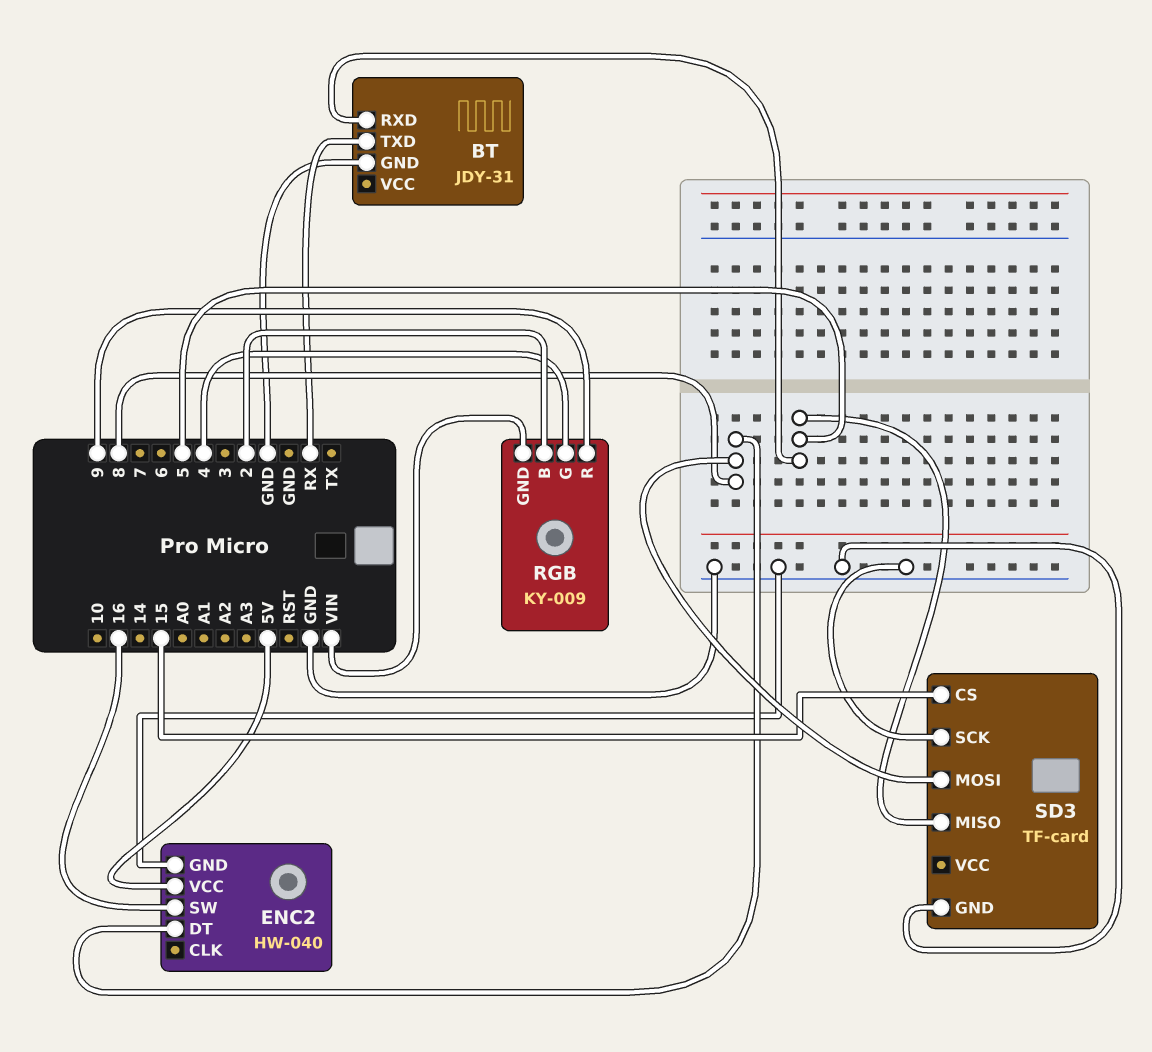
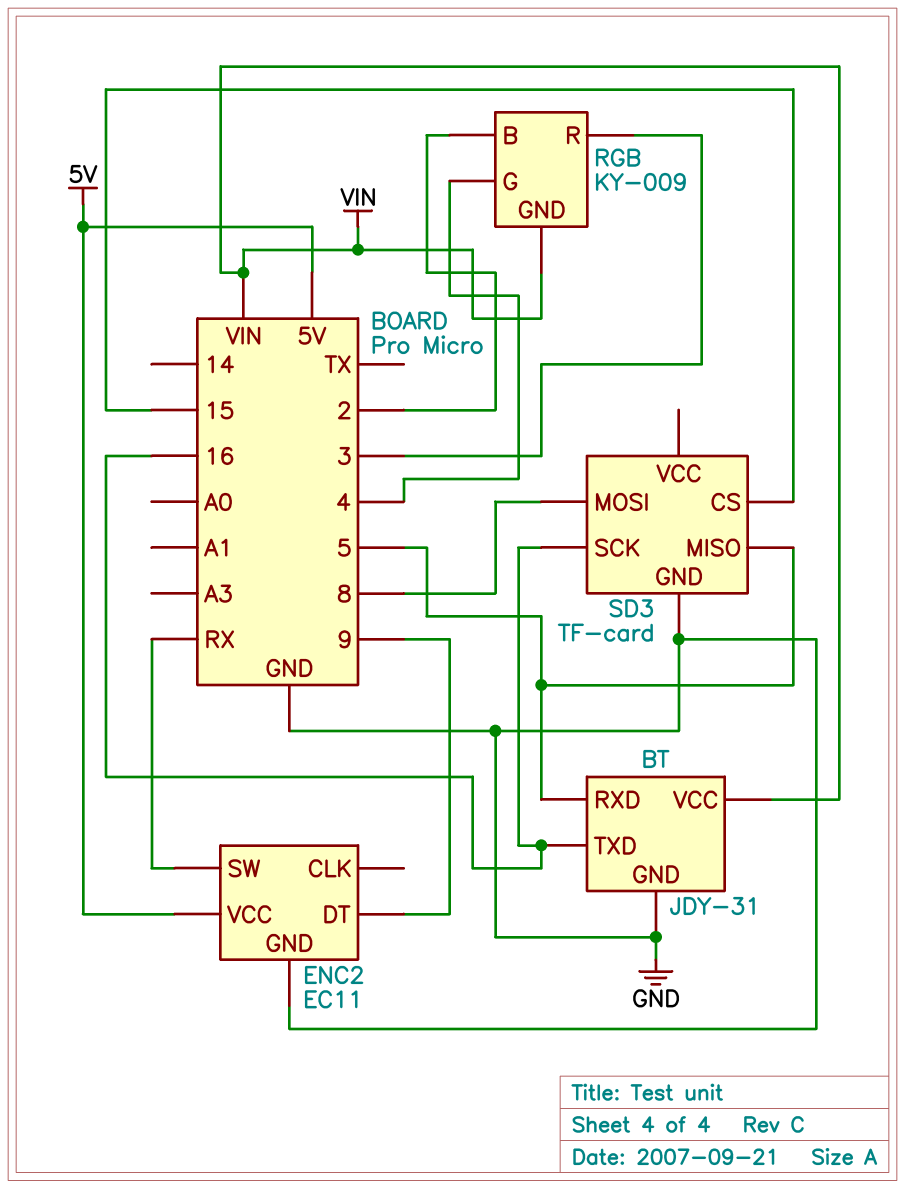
BT pin TXD: RX -> 16
BT pin VCC: none -> VIN
ENC2: HW-040 -> EC11
ENC2 pin DT: 8 -> 9
ENC2 pin SW: 16 -> RX
RGB pin R: 9 -> 3
SD3 pin SCK: GND -> 16

